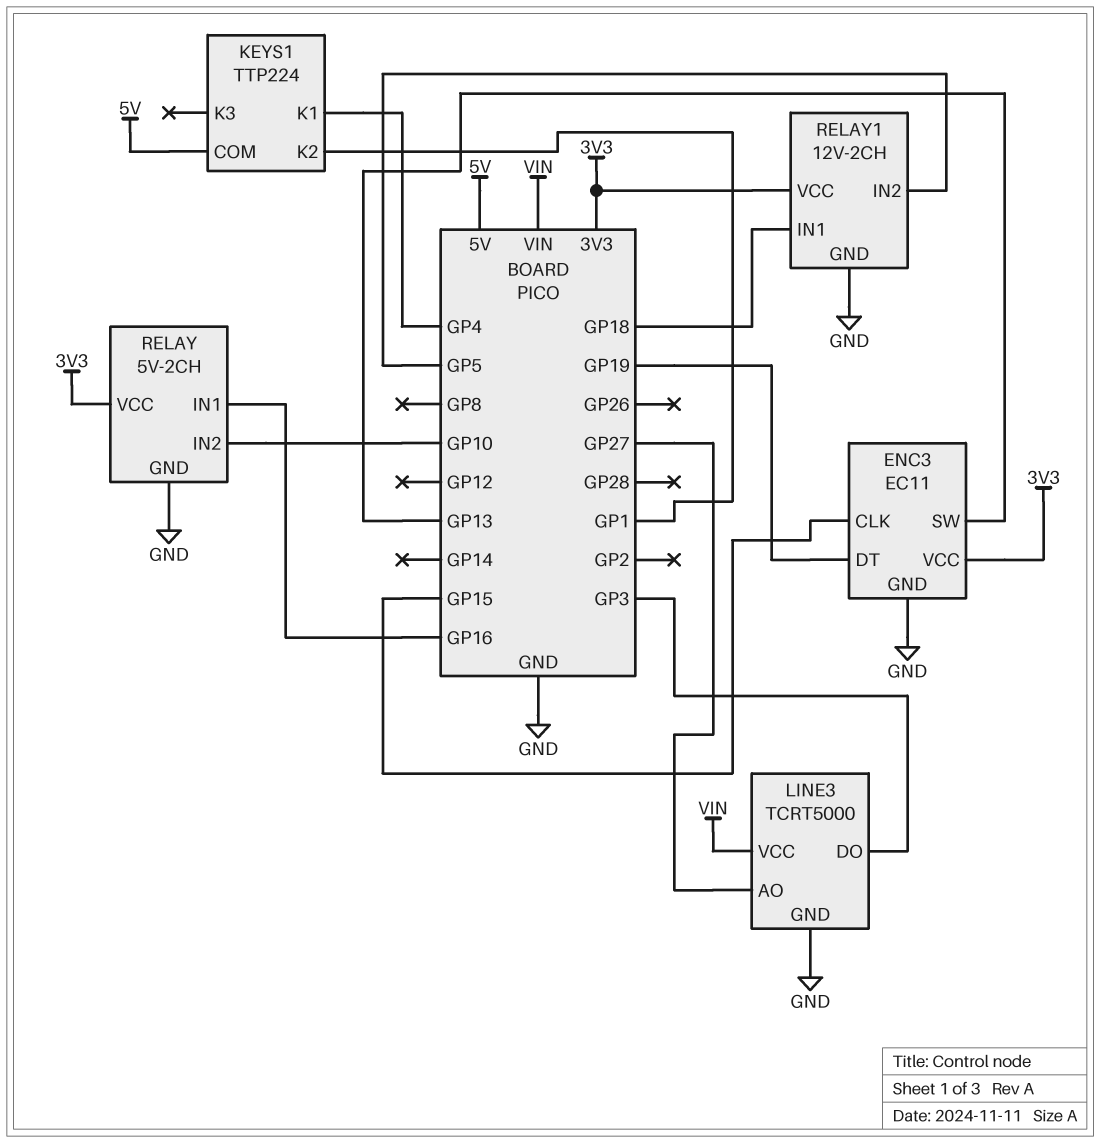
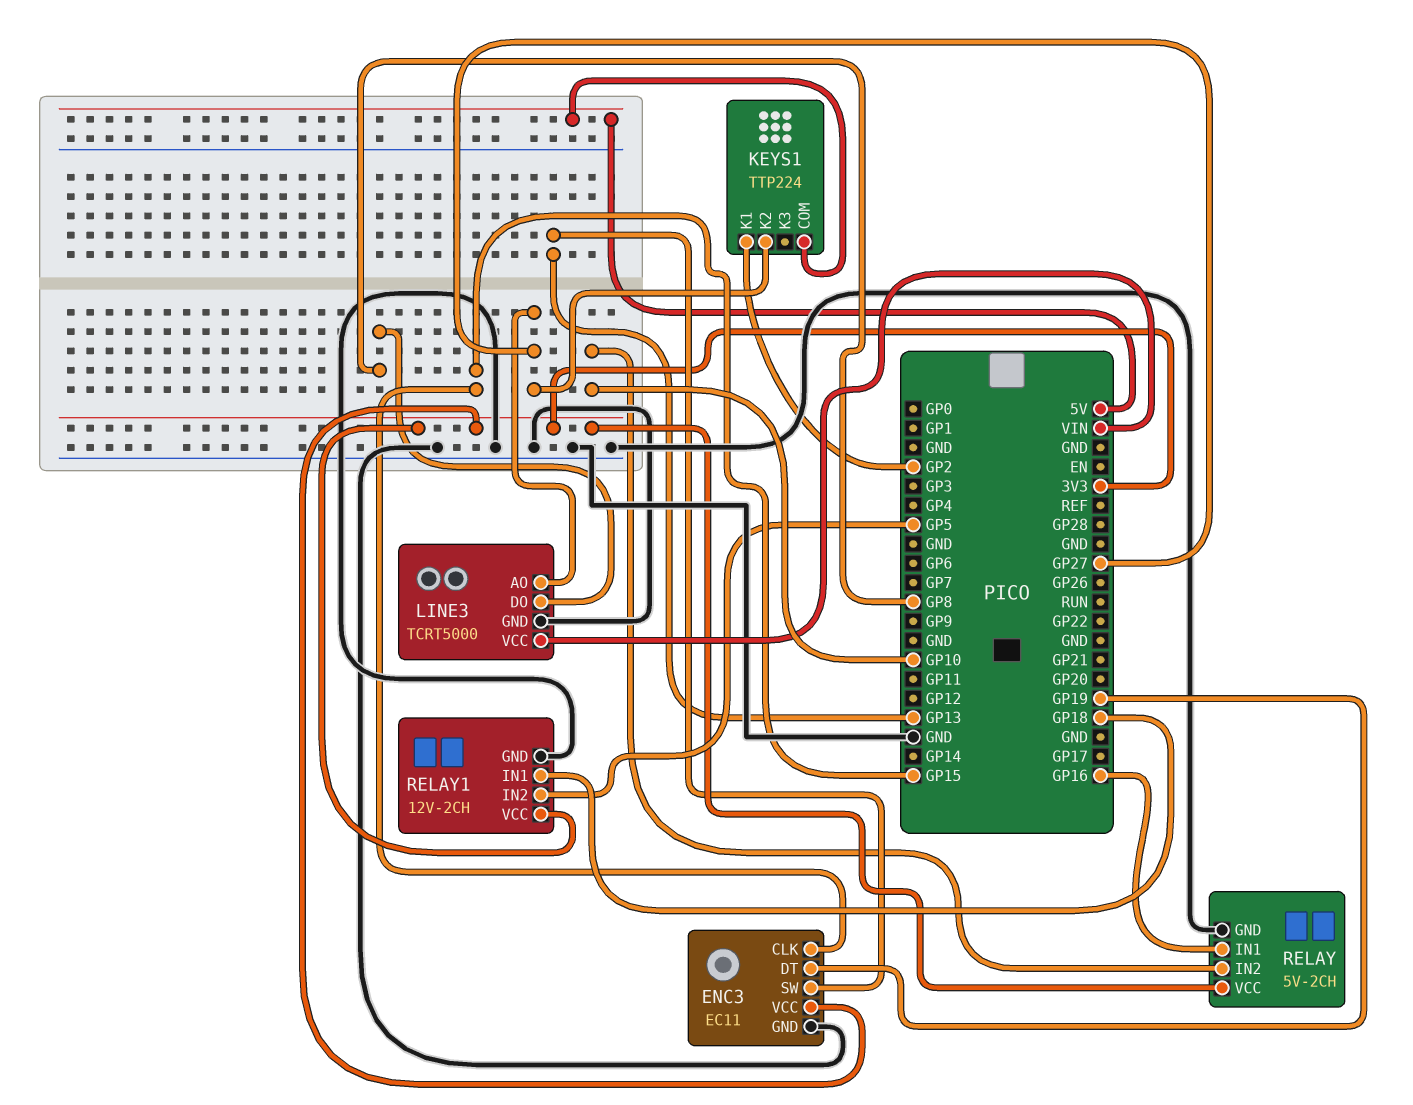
KEYS1 pin K1: GP4 -> GP2
KEYS1 pin K2: GP1 -> GP27
LINE3 pin DO: GP3 -> GP8

